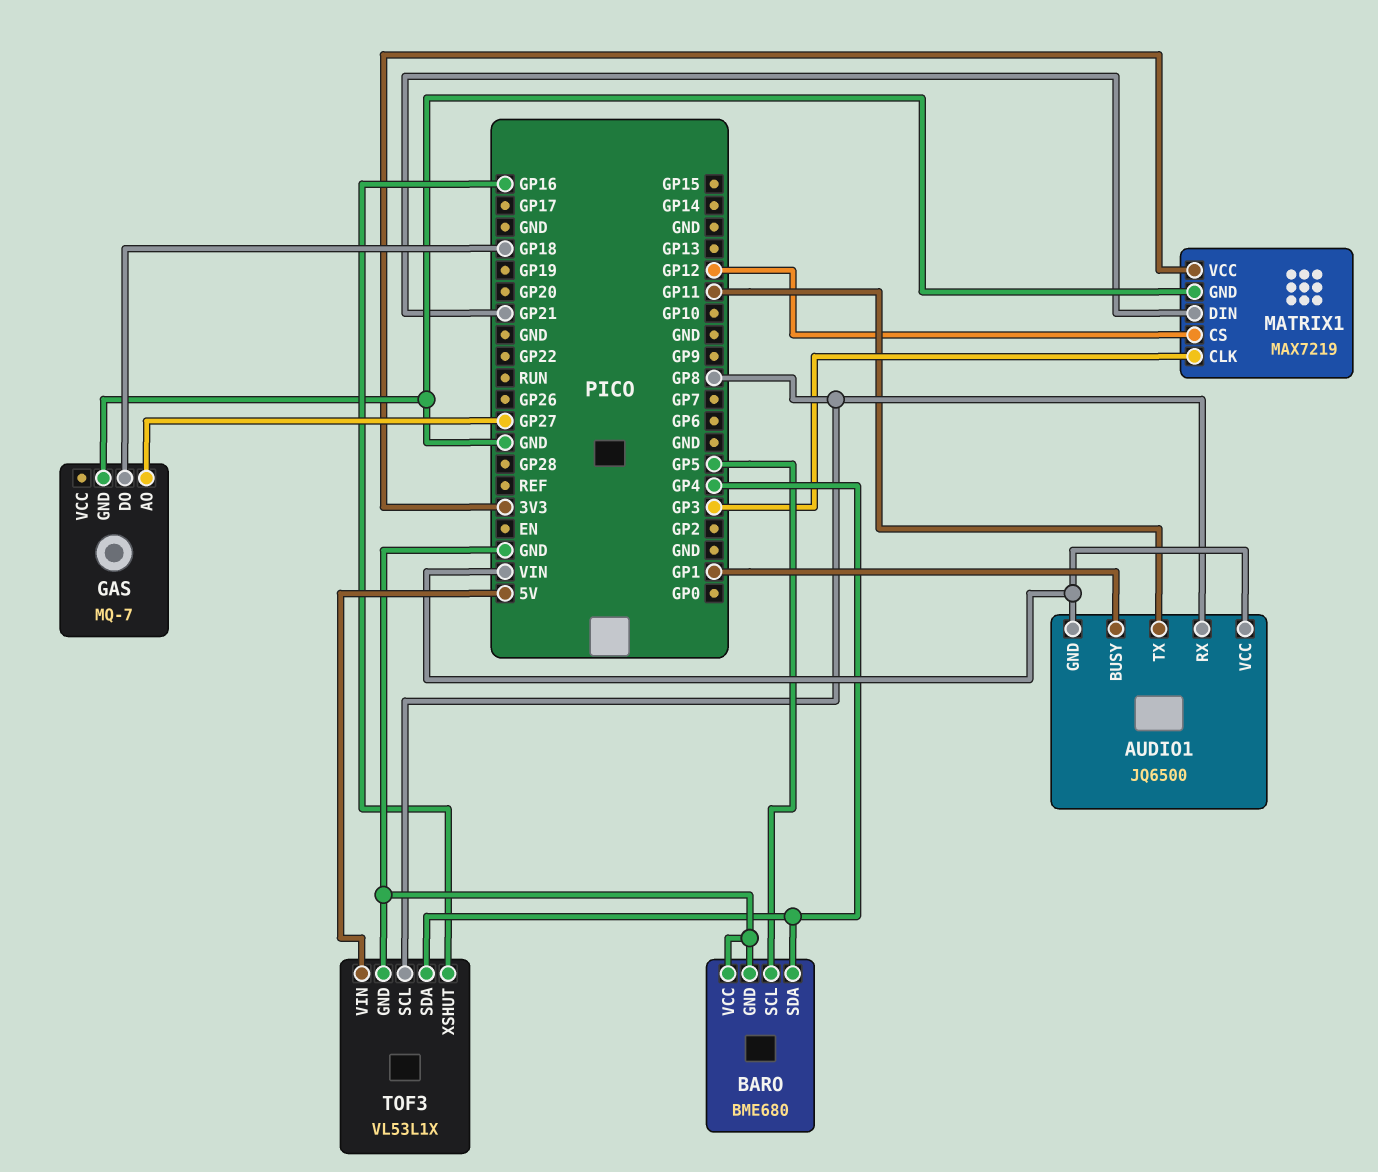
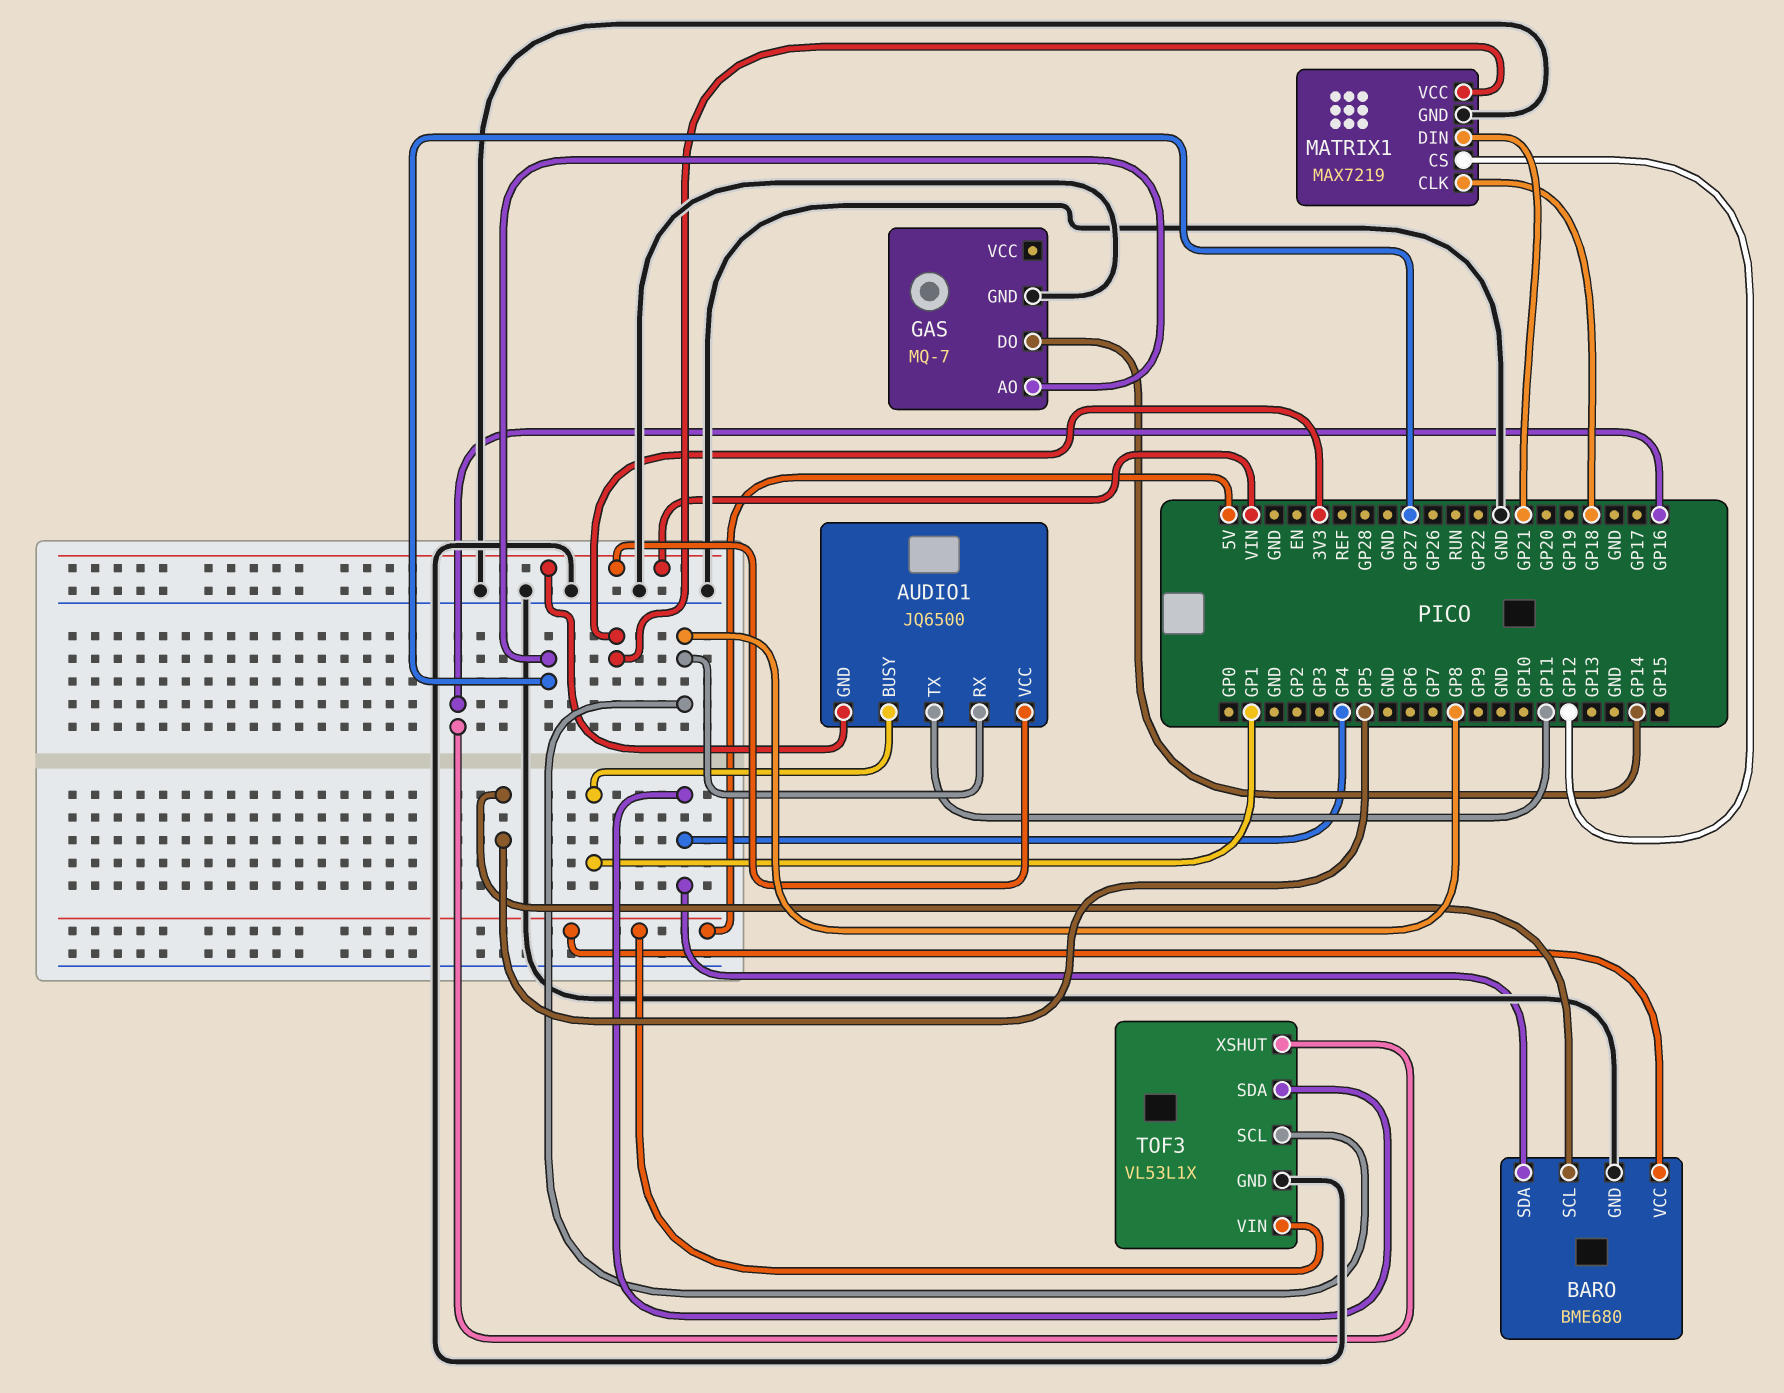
BARO pin VCC: GND -> 5V
GAS pin DO: GP18 -> GP14
MATRIX1 pin CLK: GP3 -> GP18

